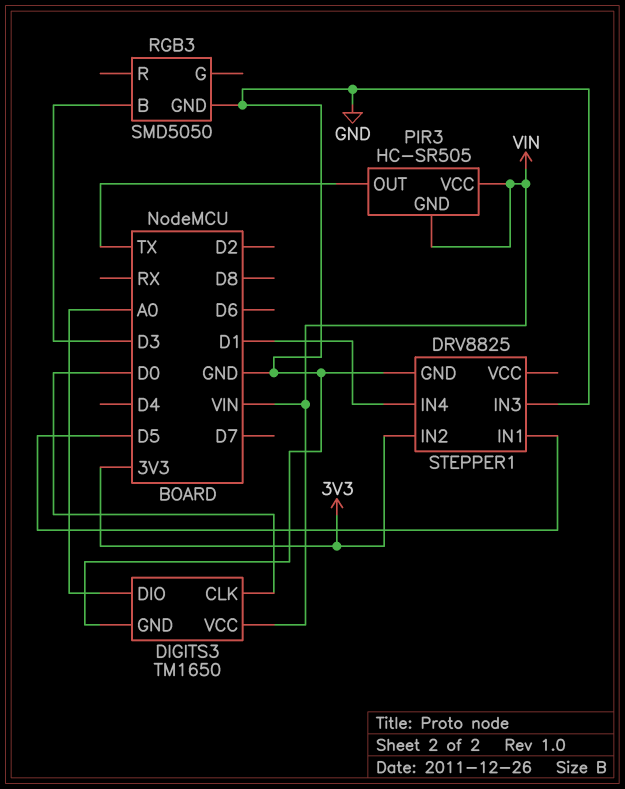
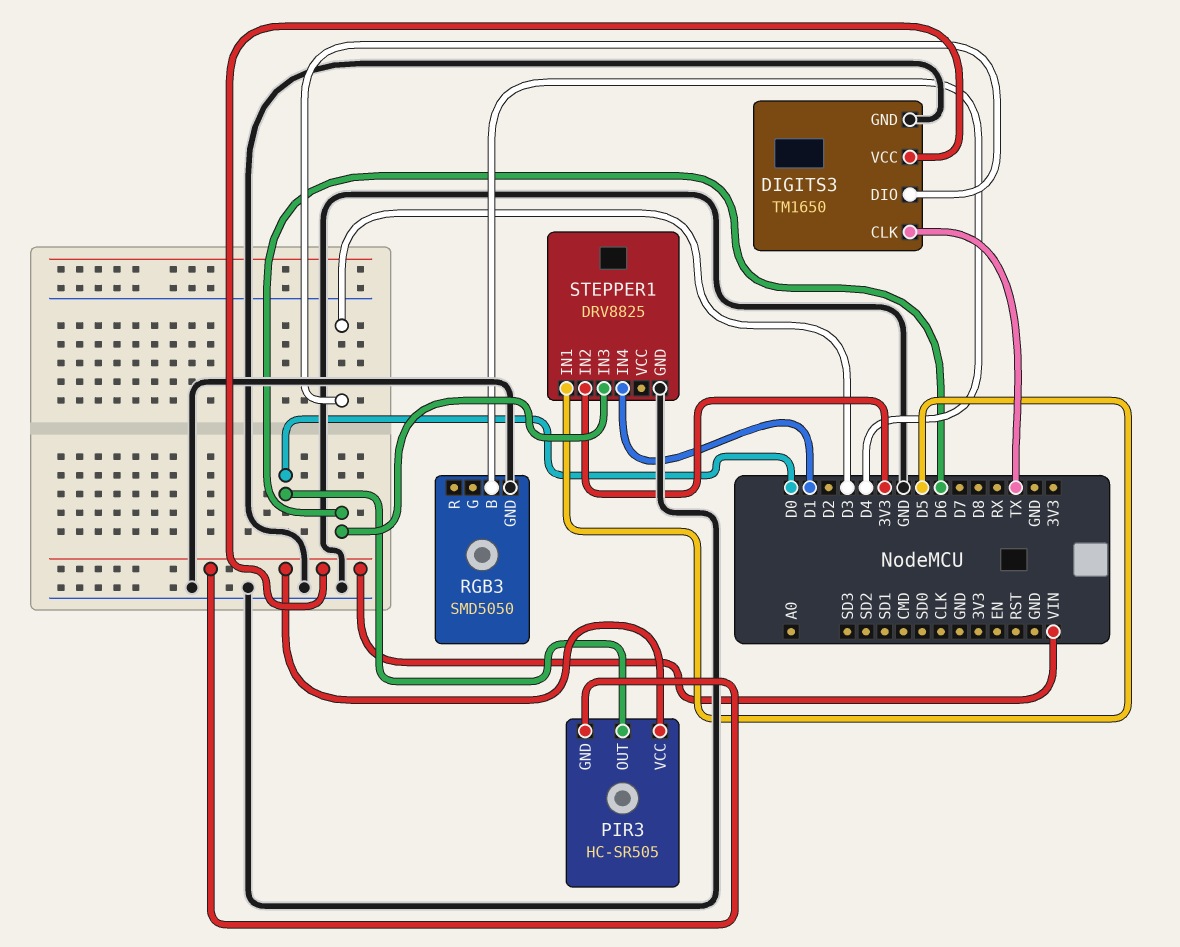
DIGITS3 pin CLK: D0 -> TX
DIGITS3 pin DIO: A0 -> D3
PIR3 pin OUT: TX -> D0
RGB3 pin B: D3 -> D4
STEPPER1 pin IN3: GND -> D6

